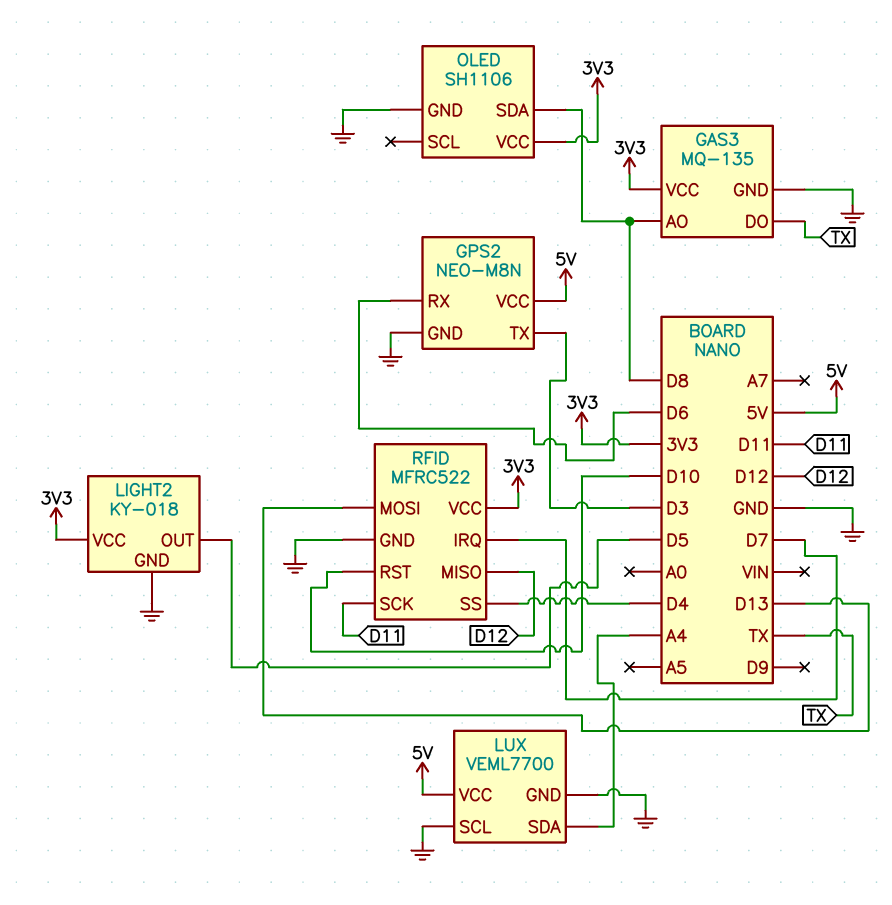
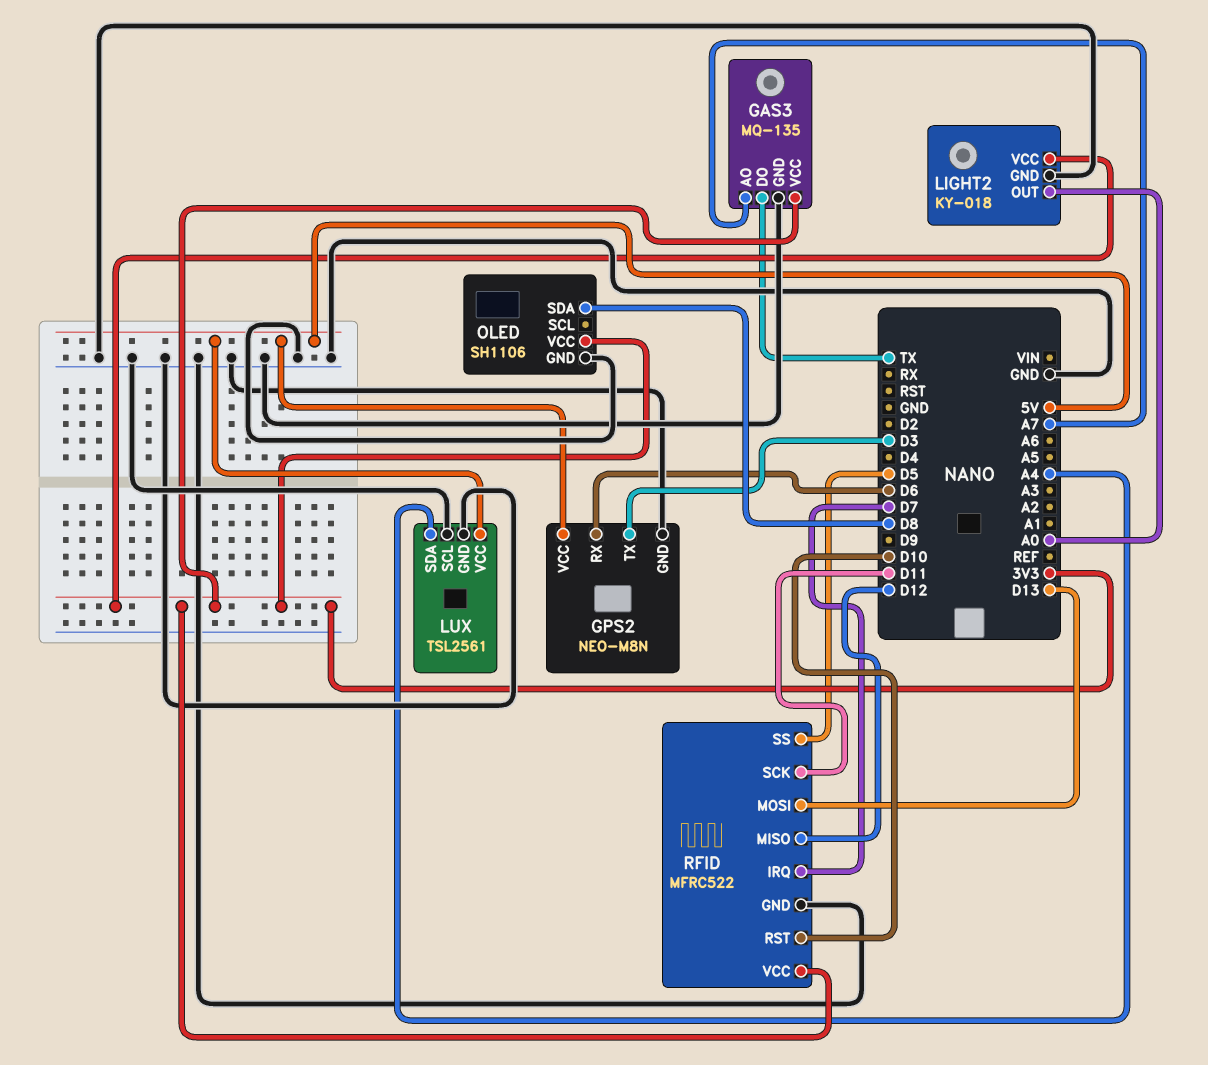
GAS3 pin AO: D8 -> A7
LIGHT2 pin OUT: D5 -> A0
LUX: VEML7700 -> TSL2561
RFID pin SS: D4 -> D5

